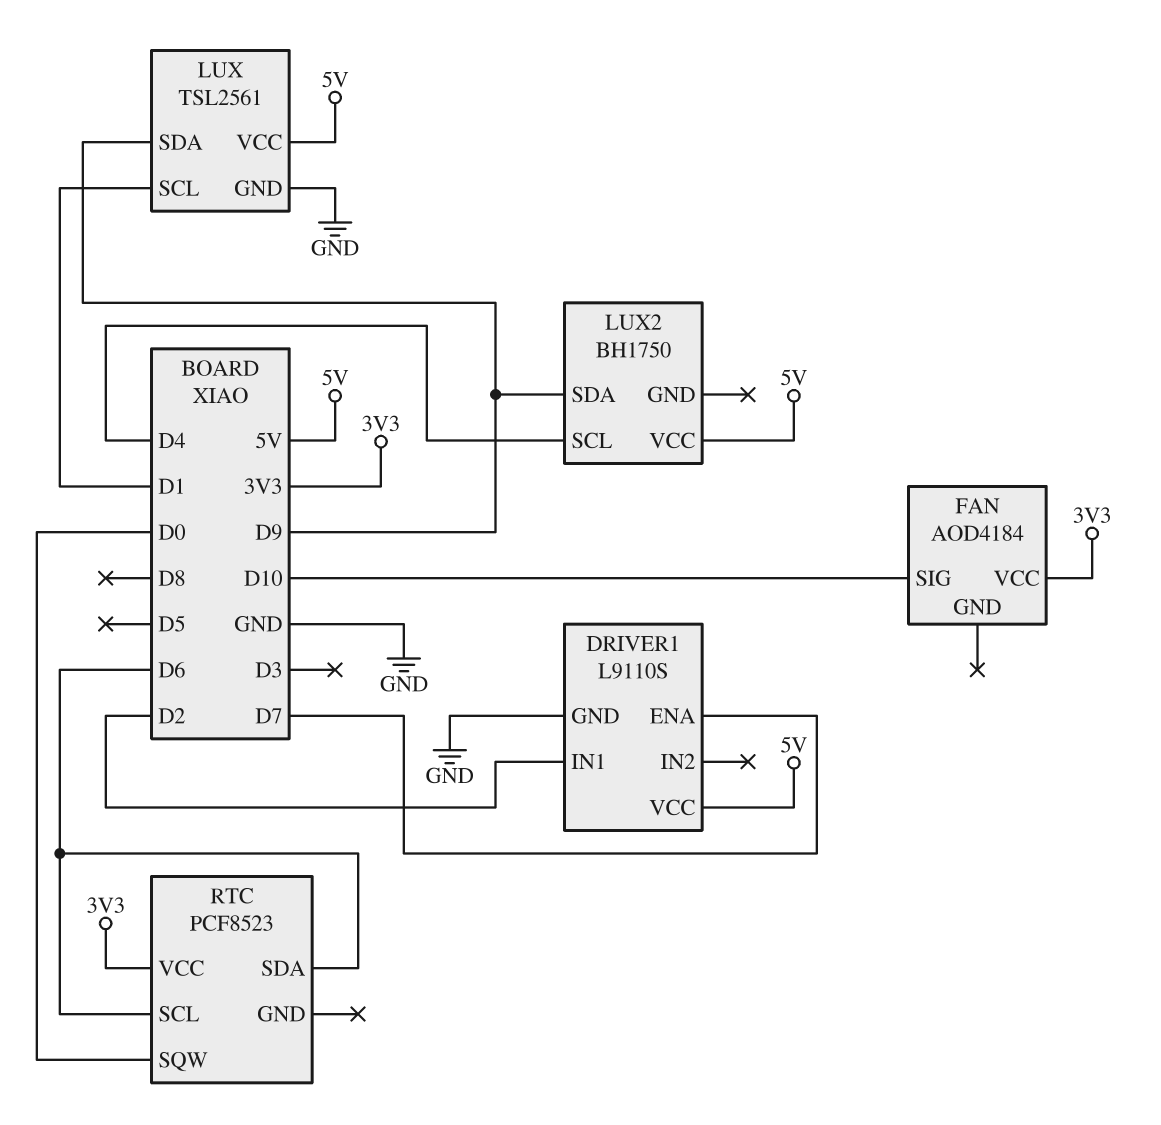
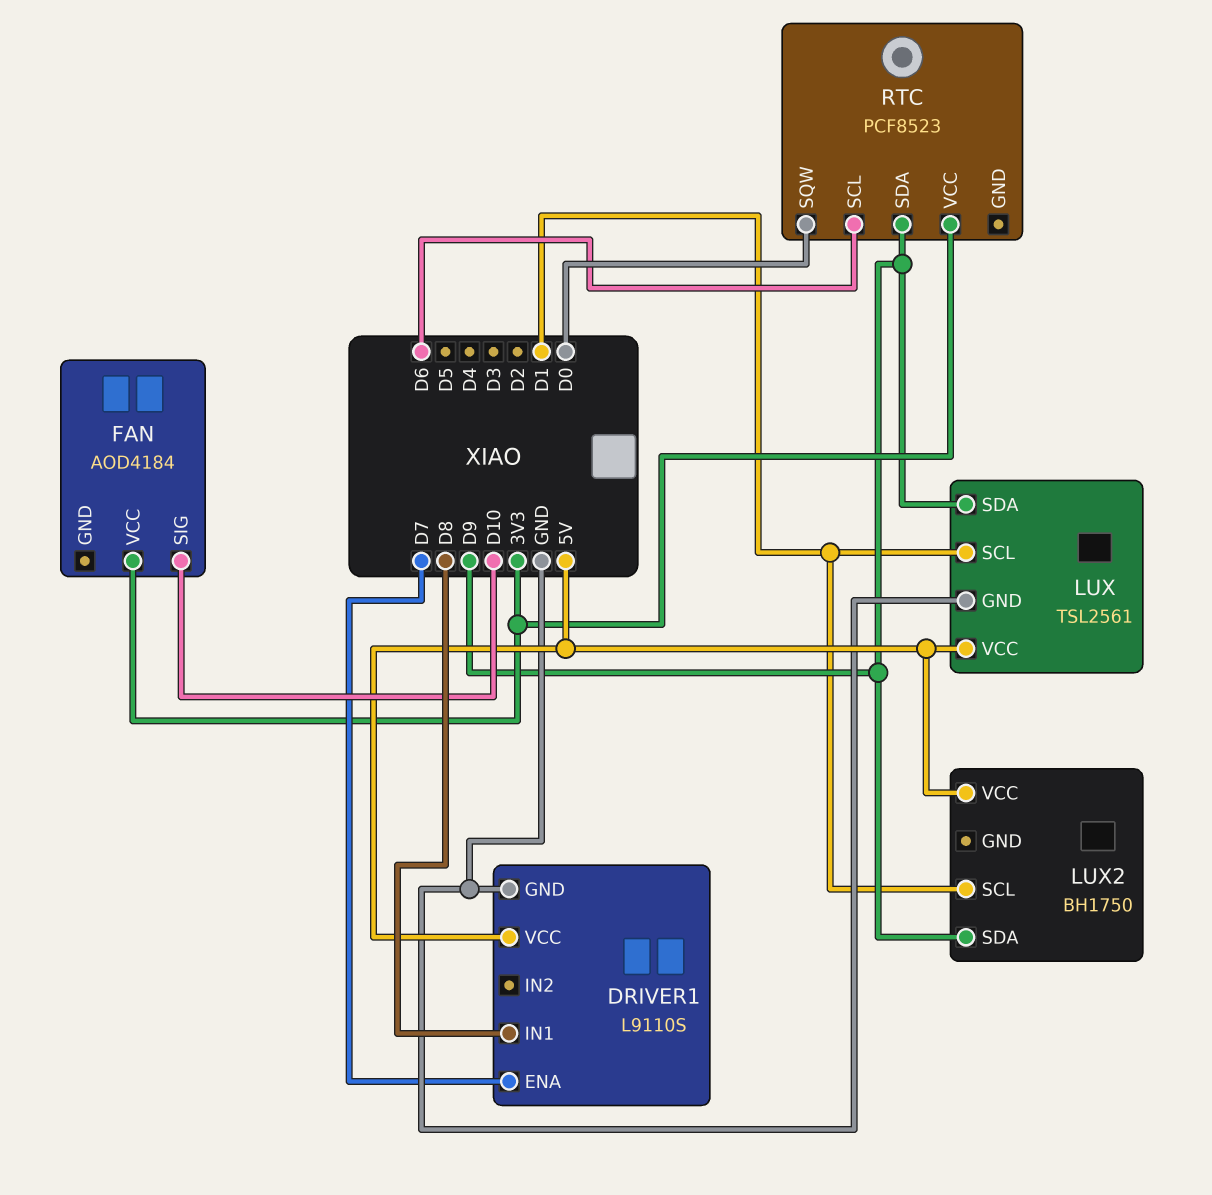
DRIVER1 pin IN1: D2 -> D8
LUX2 pin SCL: D4 -> D1
RTC pin SDA: D6 -> D9

